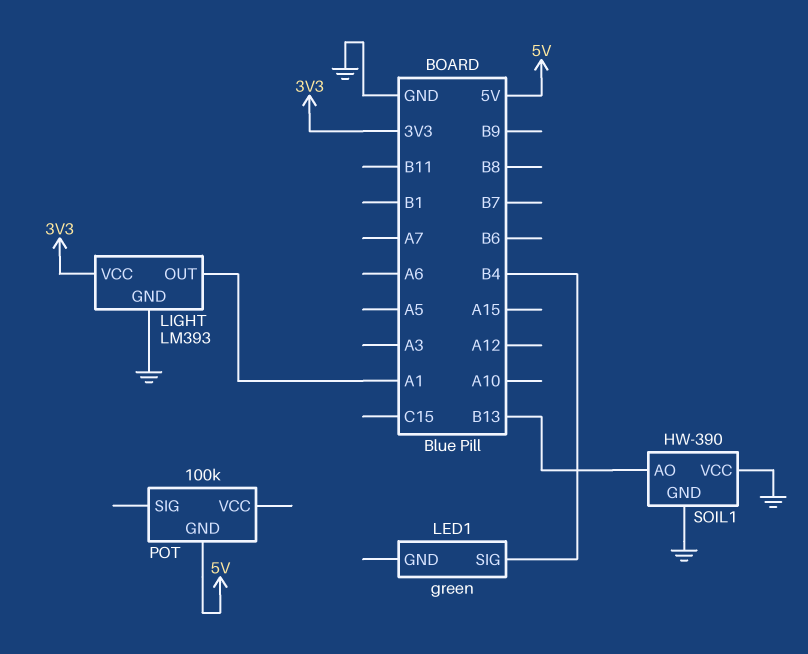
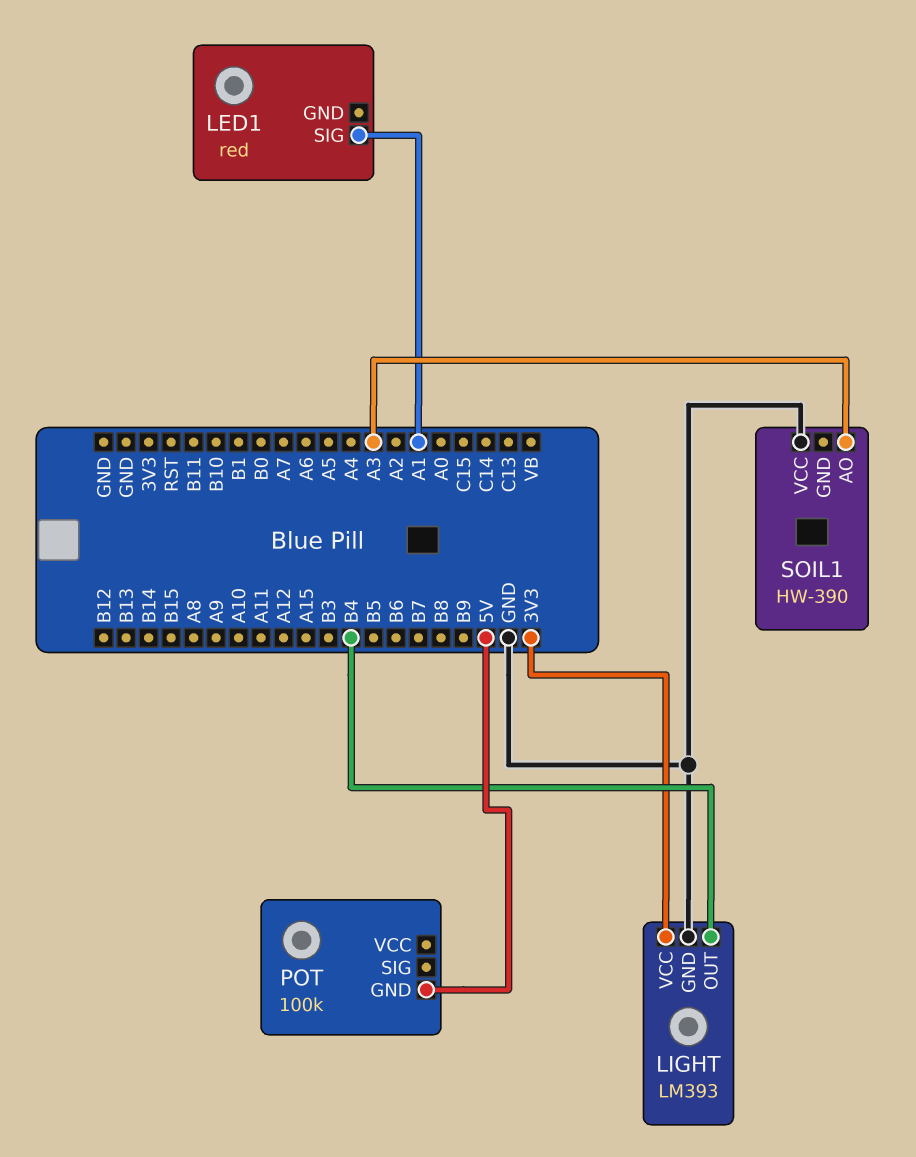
LED1: green -> red
LED1 pin SIG: B4 -> A1
LIGHT pin OUT: A1 -> B4
SOIL1 pin AO: B13 -> A3
SOIL1 pin GND: GND -> none

